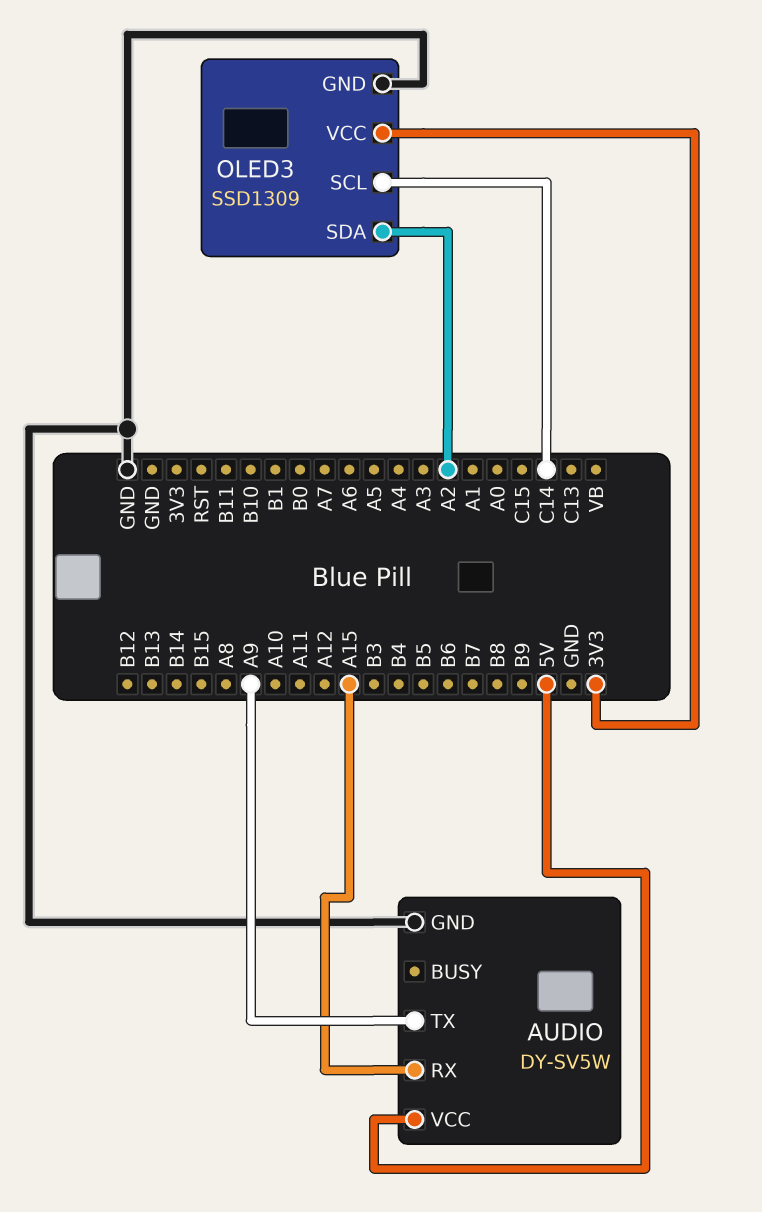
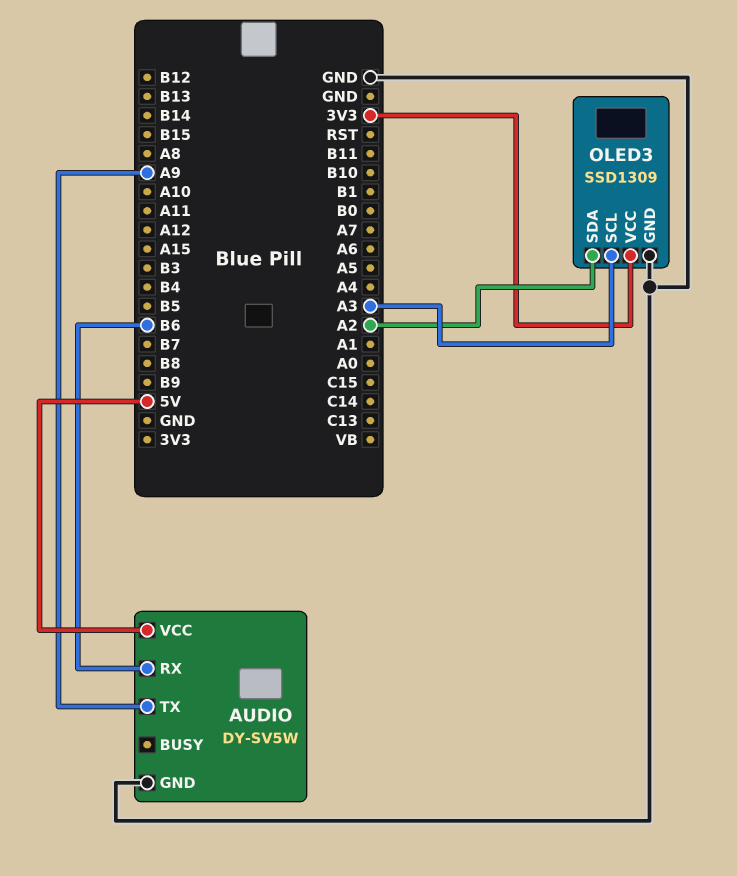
AUDIO pin RX: A15 -> B6
OLED3 pin SCL: C14 -> A3

